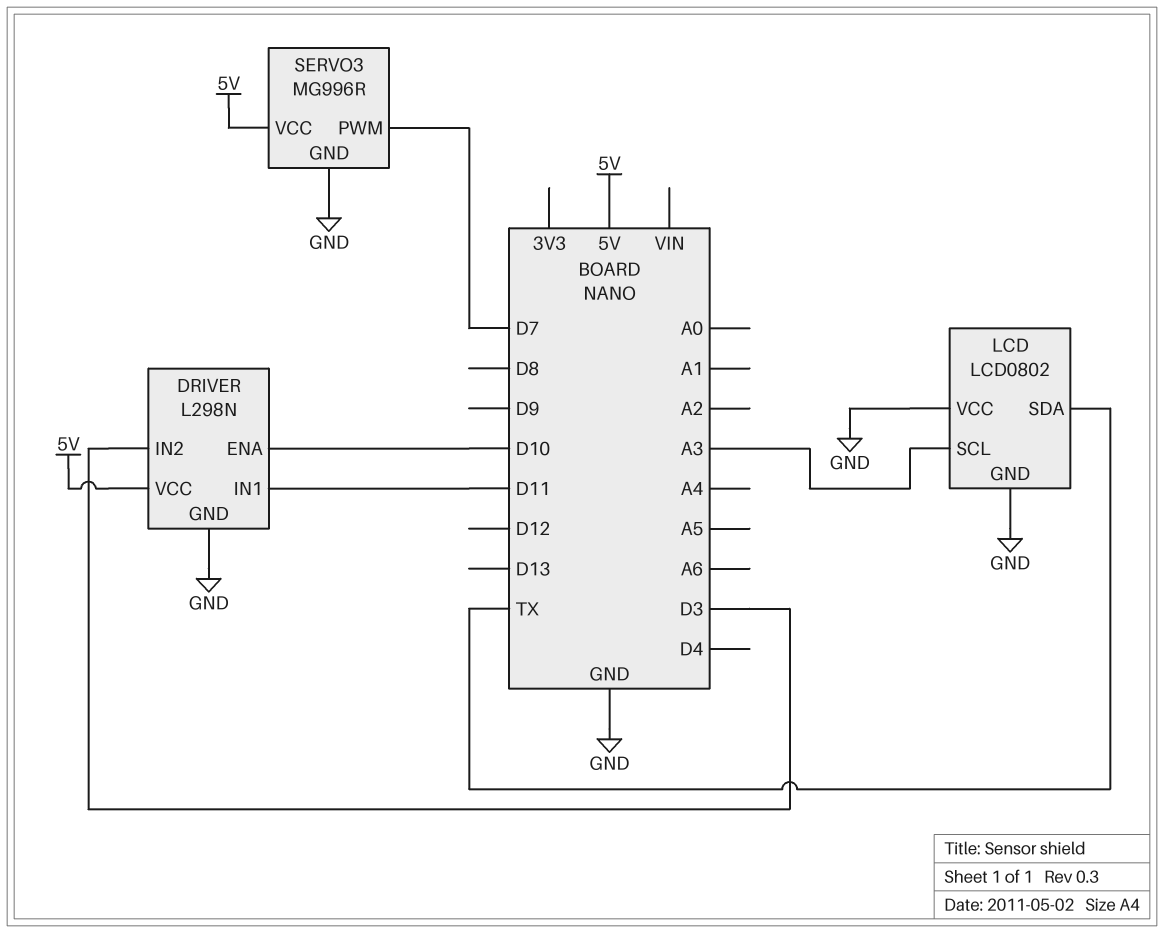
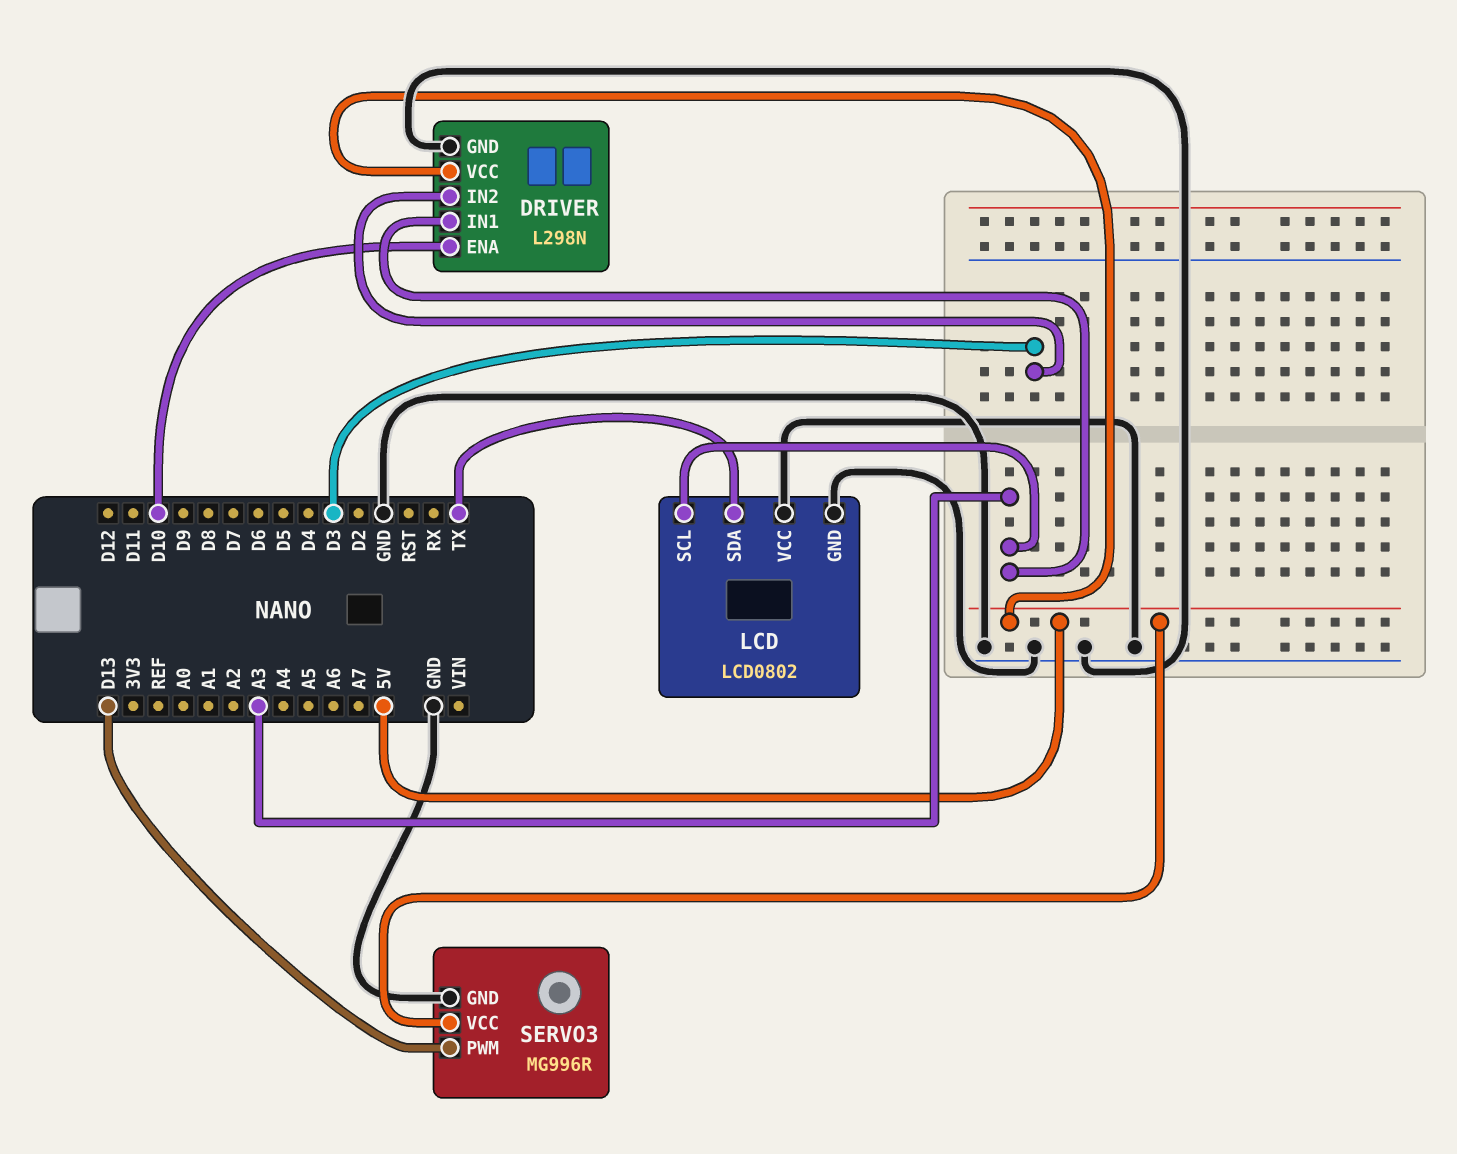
DRIVER pin IN1: D11 -> A3
SERVO3 pin PWM: D7 -> D13

